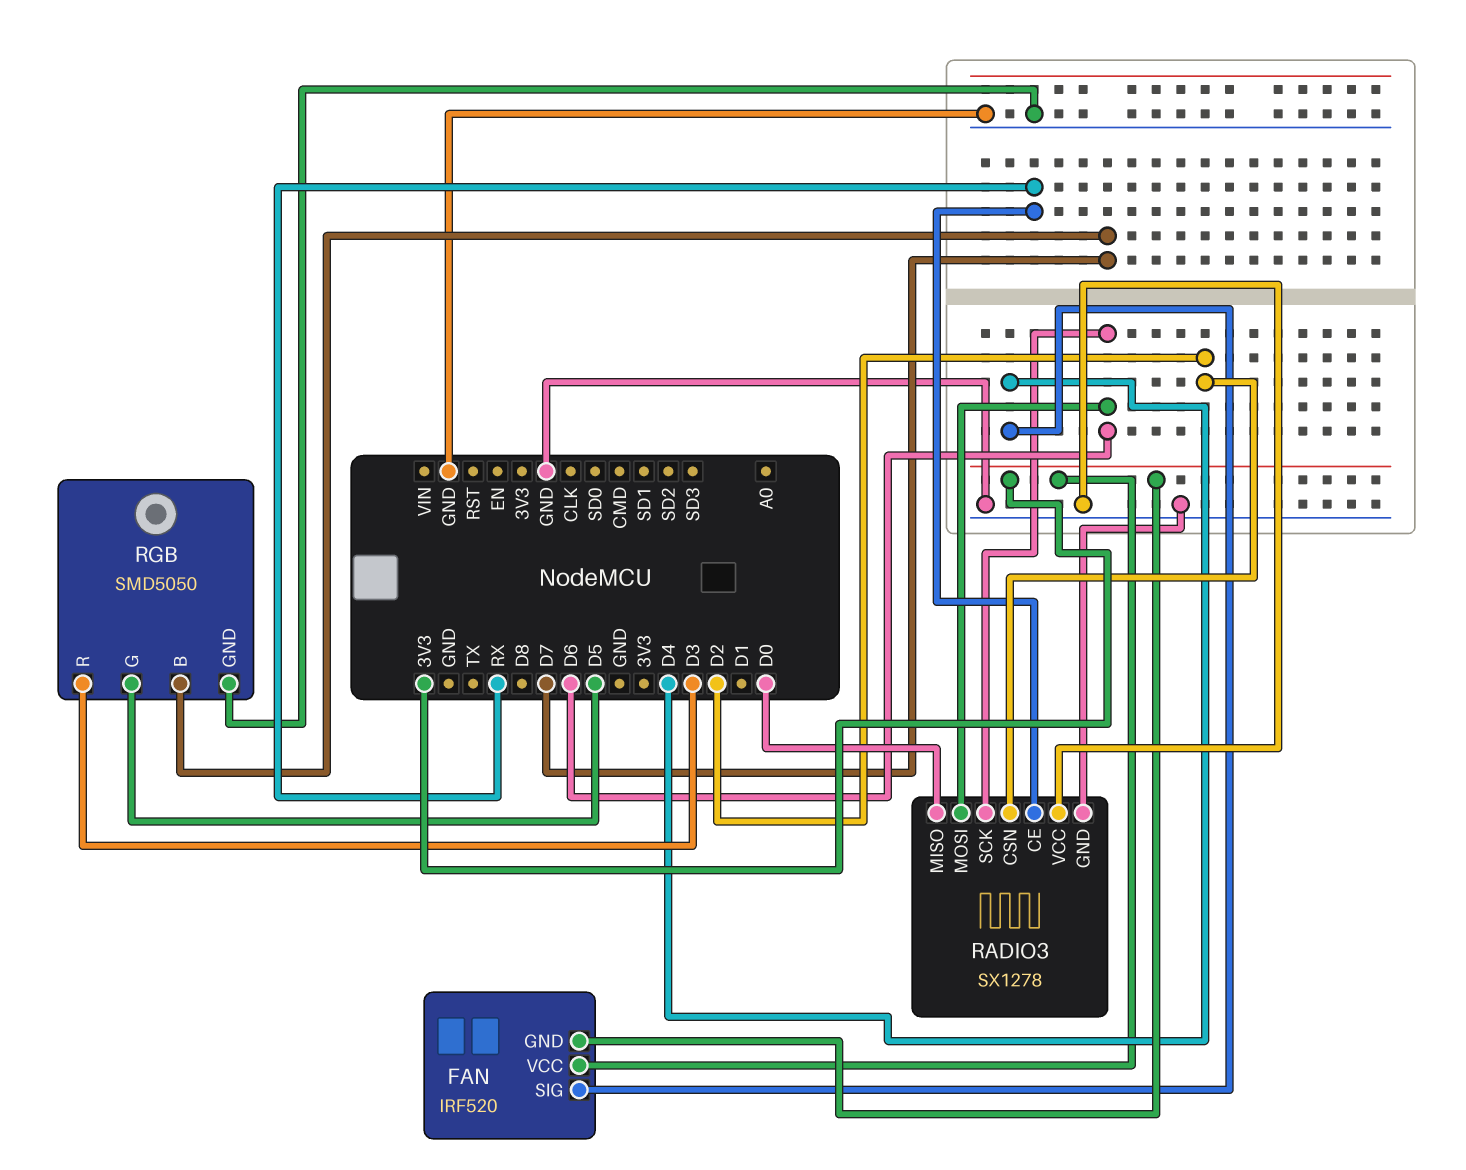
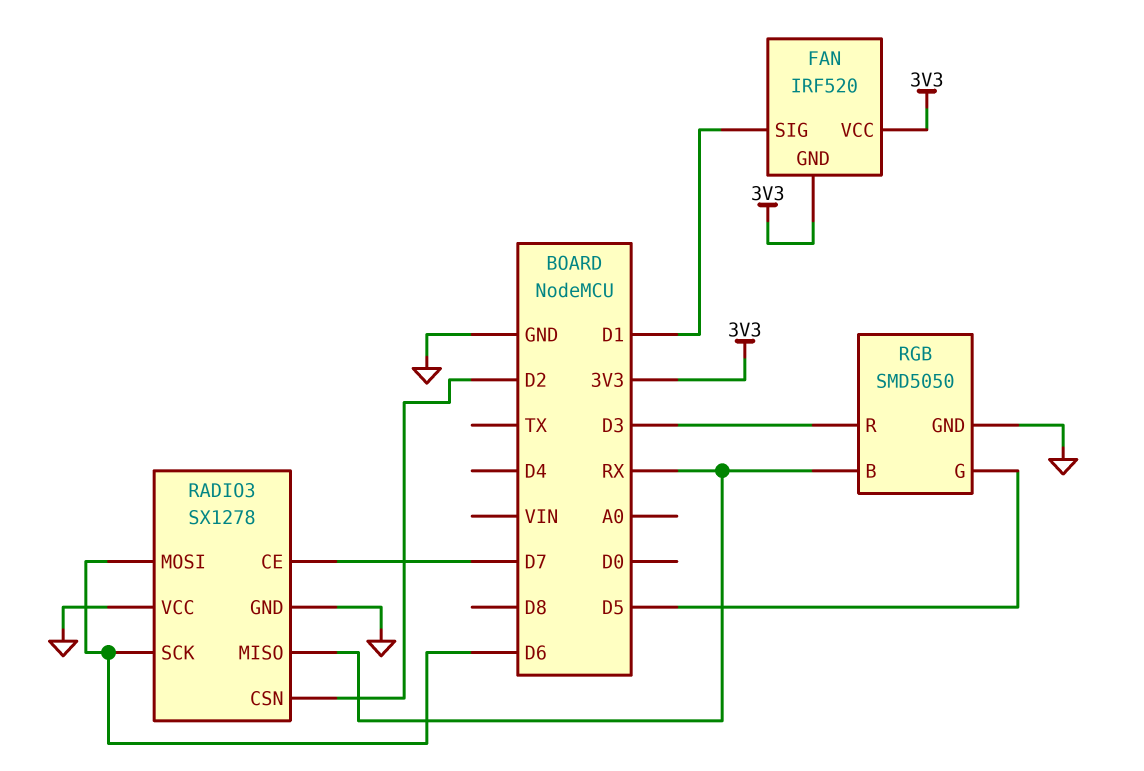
FAN pin SIG: D4 -> D1
RADIO3 pin CE: RX -> D7
RADIO3 pin MISO: D0 -> RX
RGB pin B: D7 -> RX

